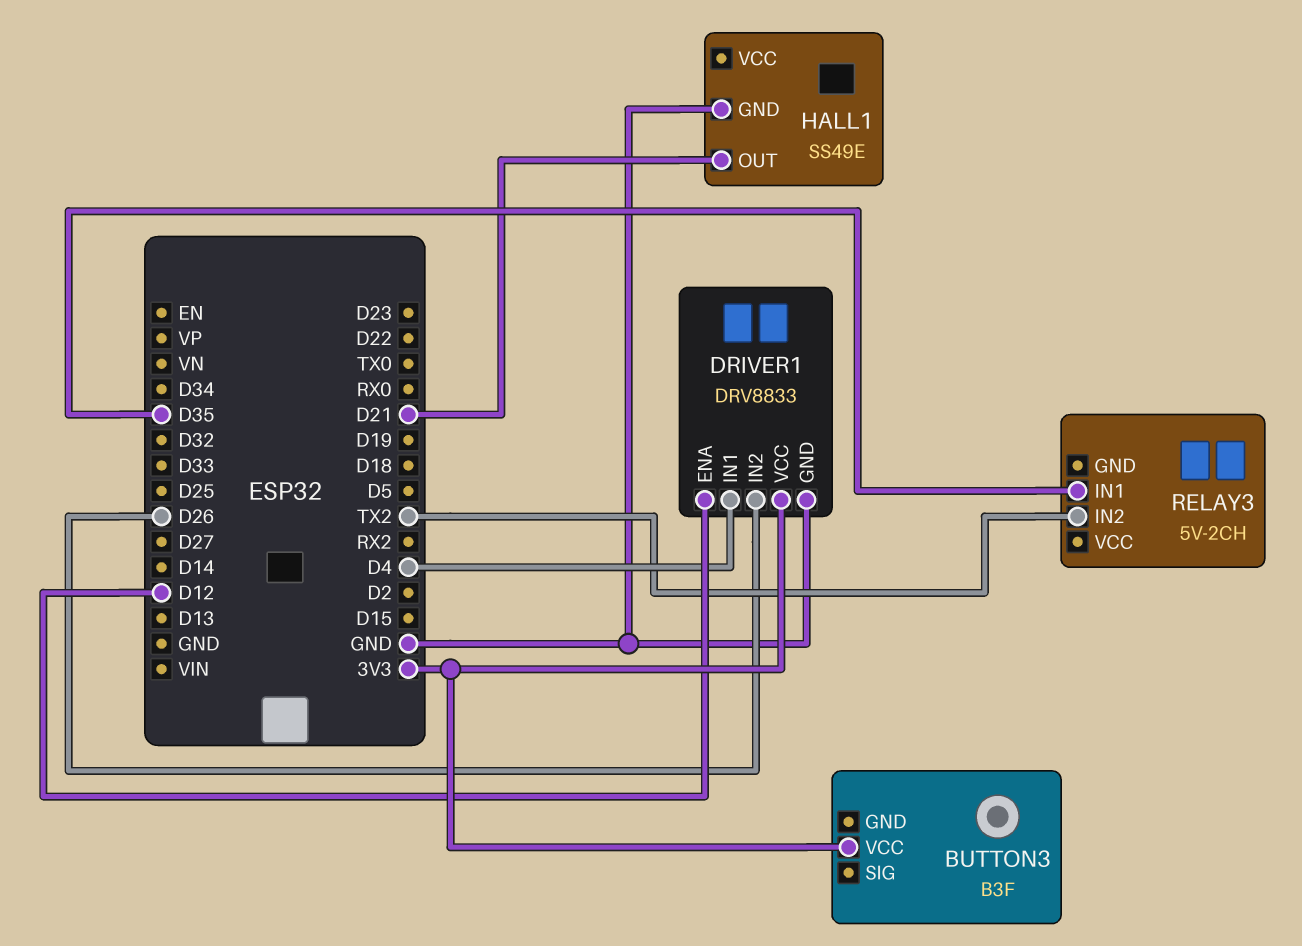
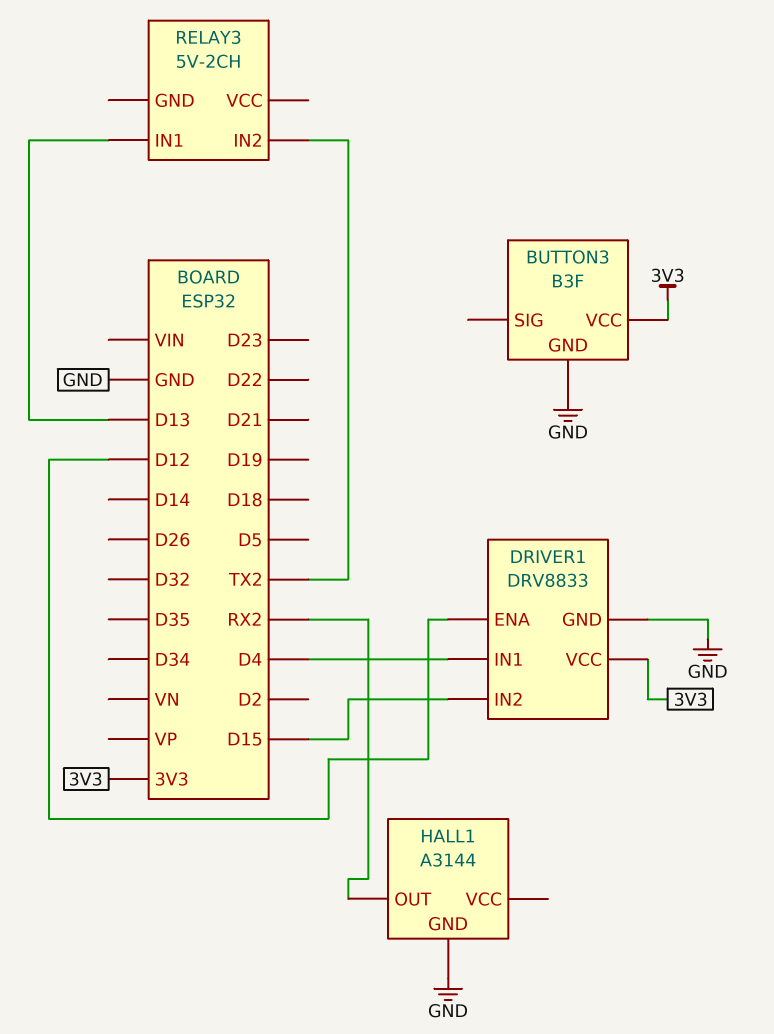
BUTTON3 pin GND: none -> GND
DRIVER1 pin IN2: D26 -> D15
HALL1: SS49E -> A3144
HALL1 pin OUT: D21 -> RX2
RELAY3 pin IN1: D35 -> D13

